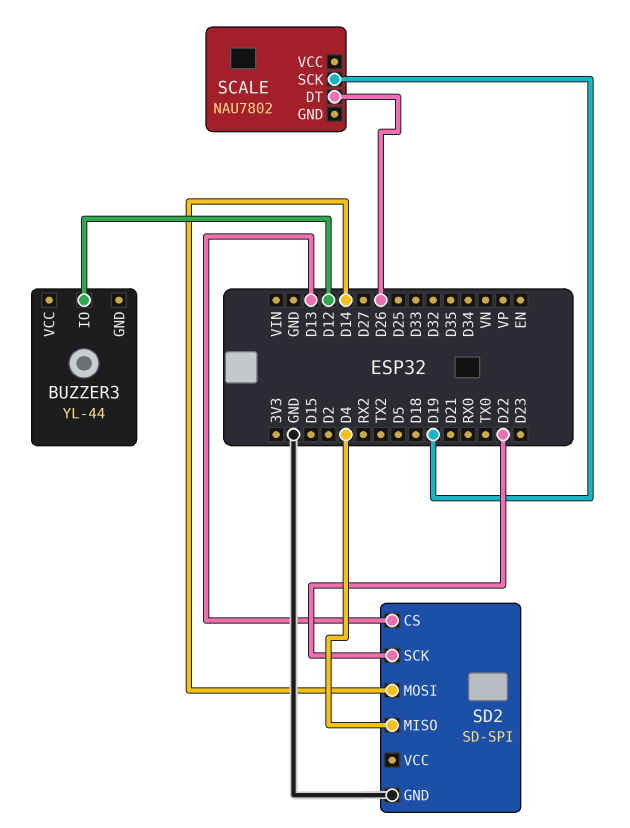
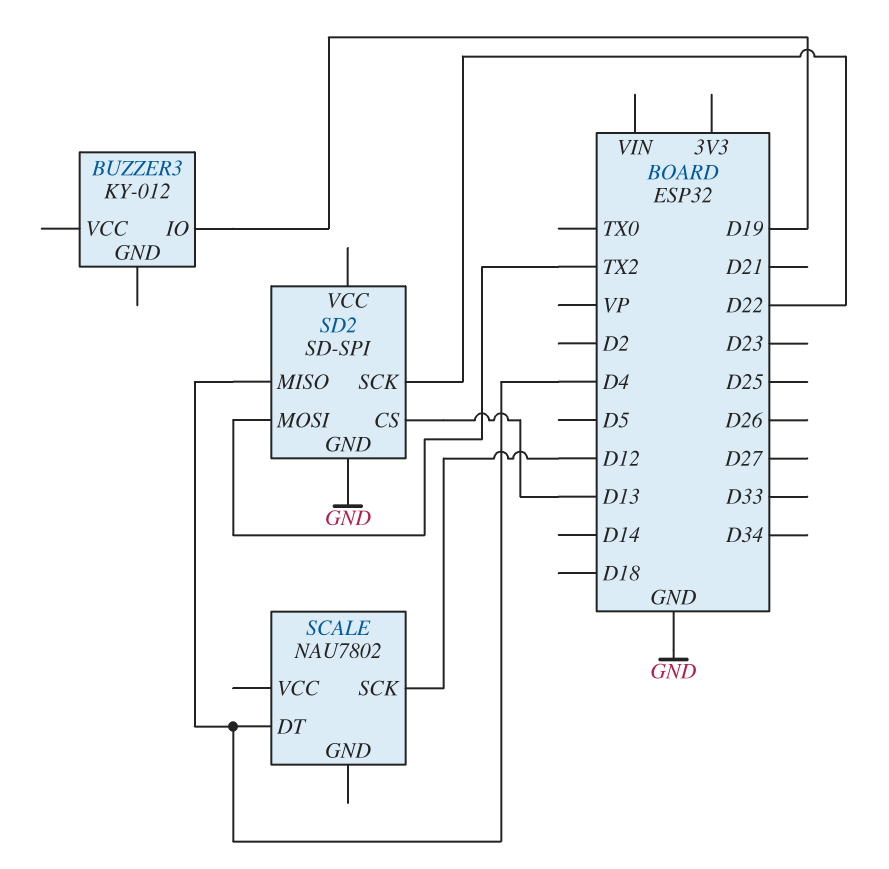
BUZZER3: YL-44 -> KY-012
BUZZER3 pin IO: D12 -> D19
SCALE pin DT: D26 -> D4
SCALE pin SCK: D19 -> D12
SD2 pin MOSI: D14 -> TX2

